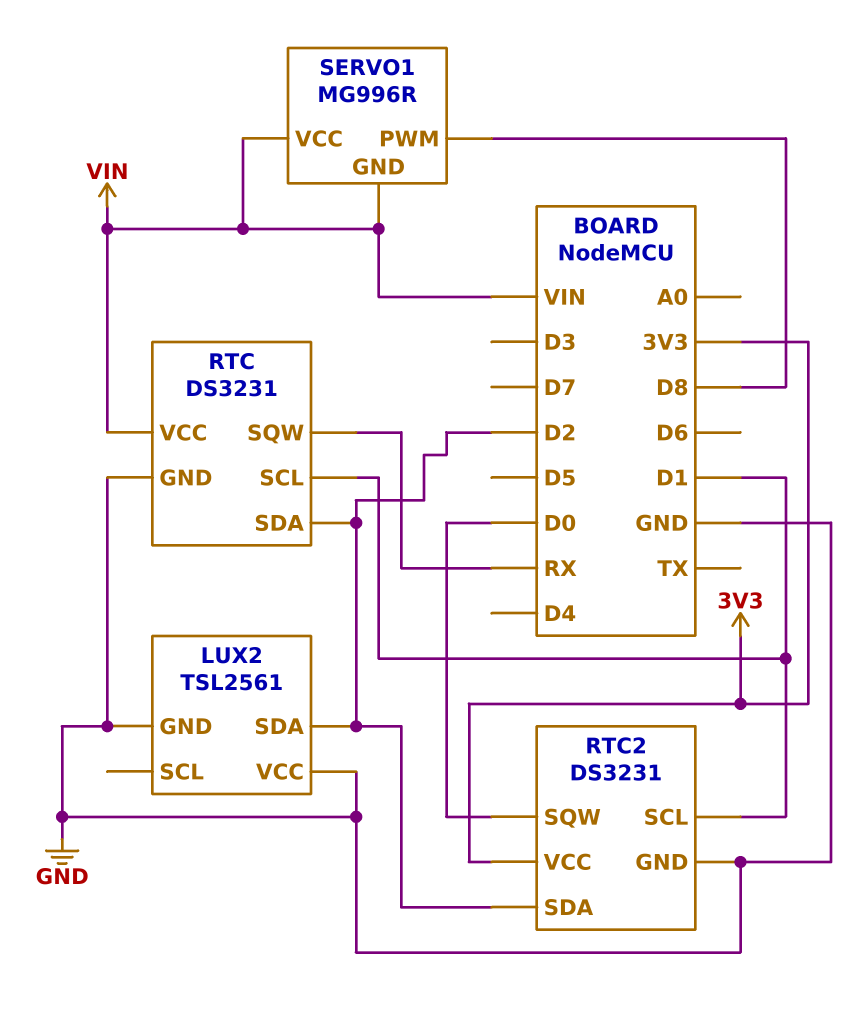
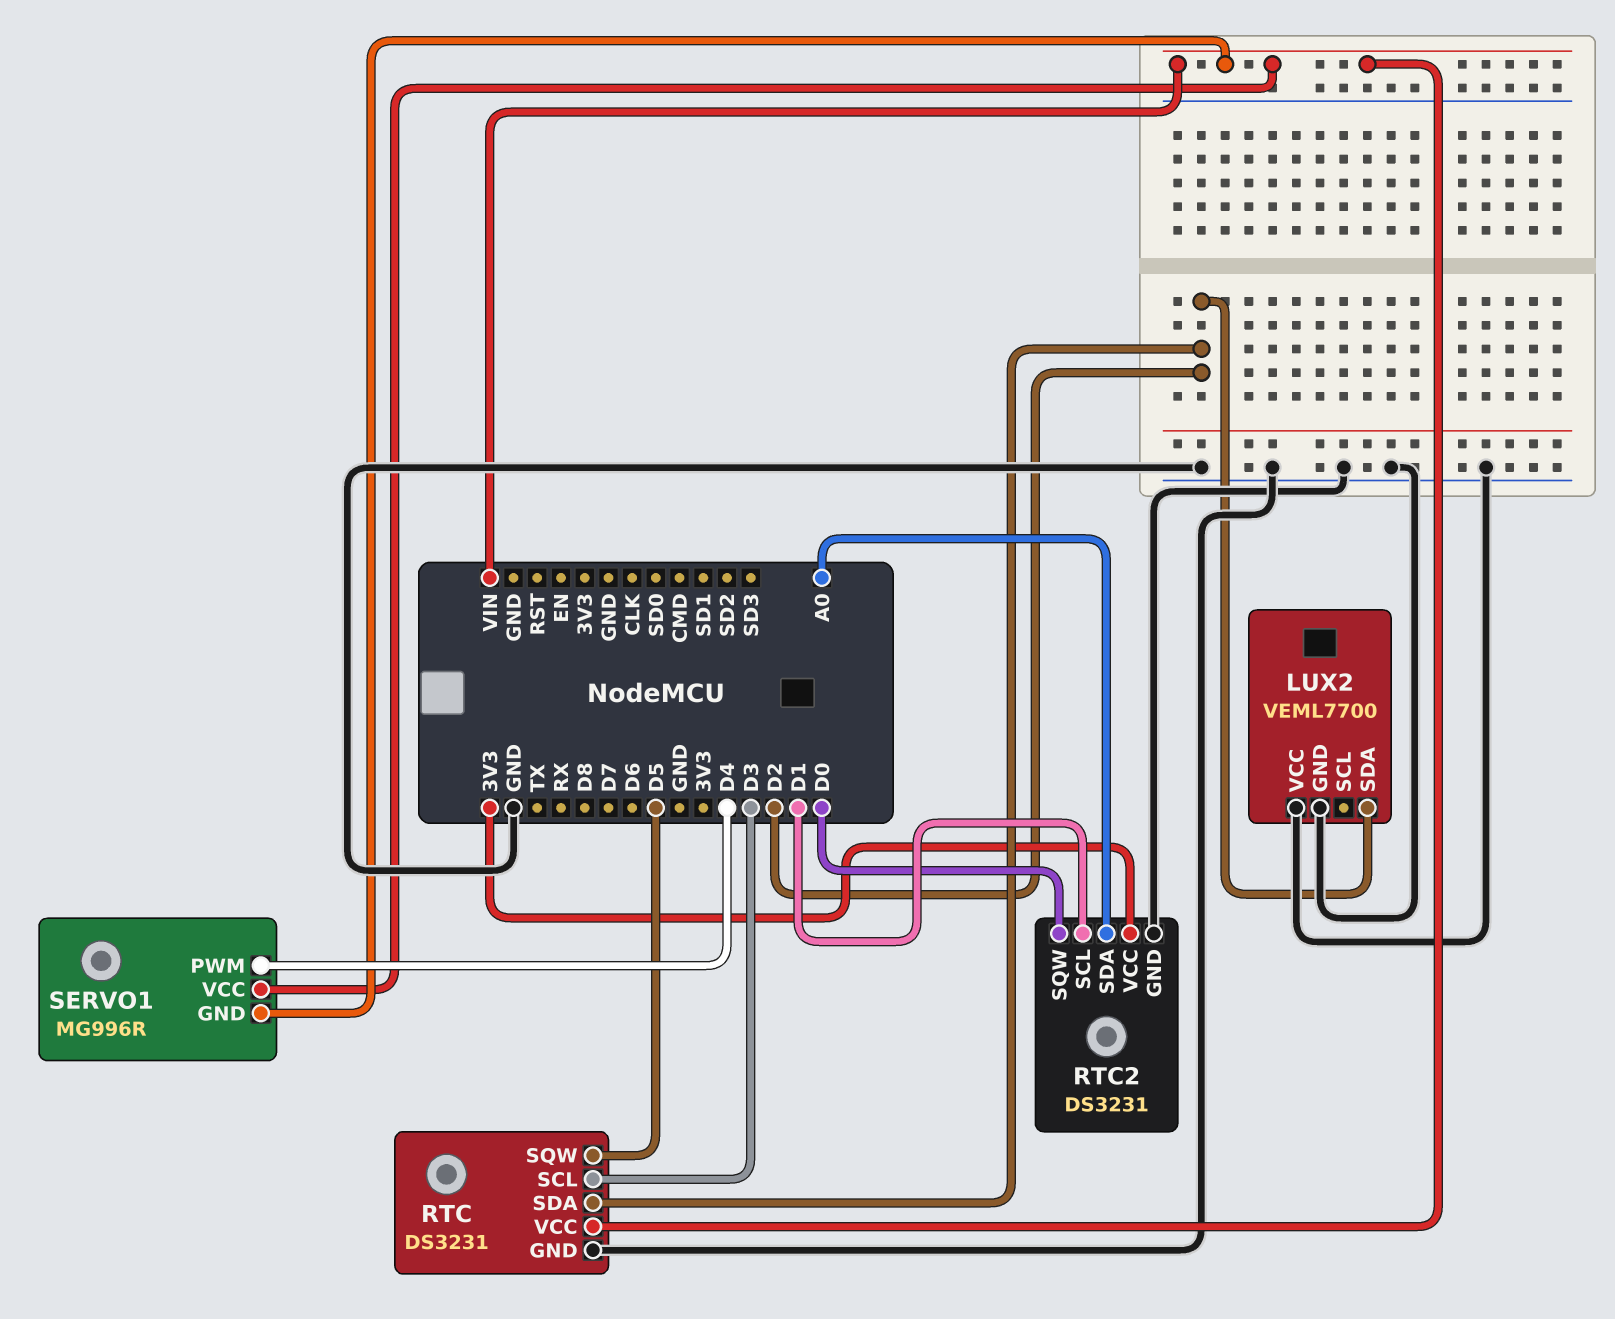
LUX2: TSL2561 -> VEML7700
RTC pin SCL: D1 -> D3
RTC pin SQW: RX -> D5
RTC2 pin SDA: D2 -> A0
SERVO1 pin PWM: D8 -> D4

